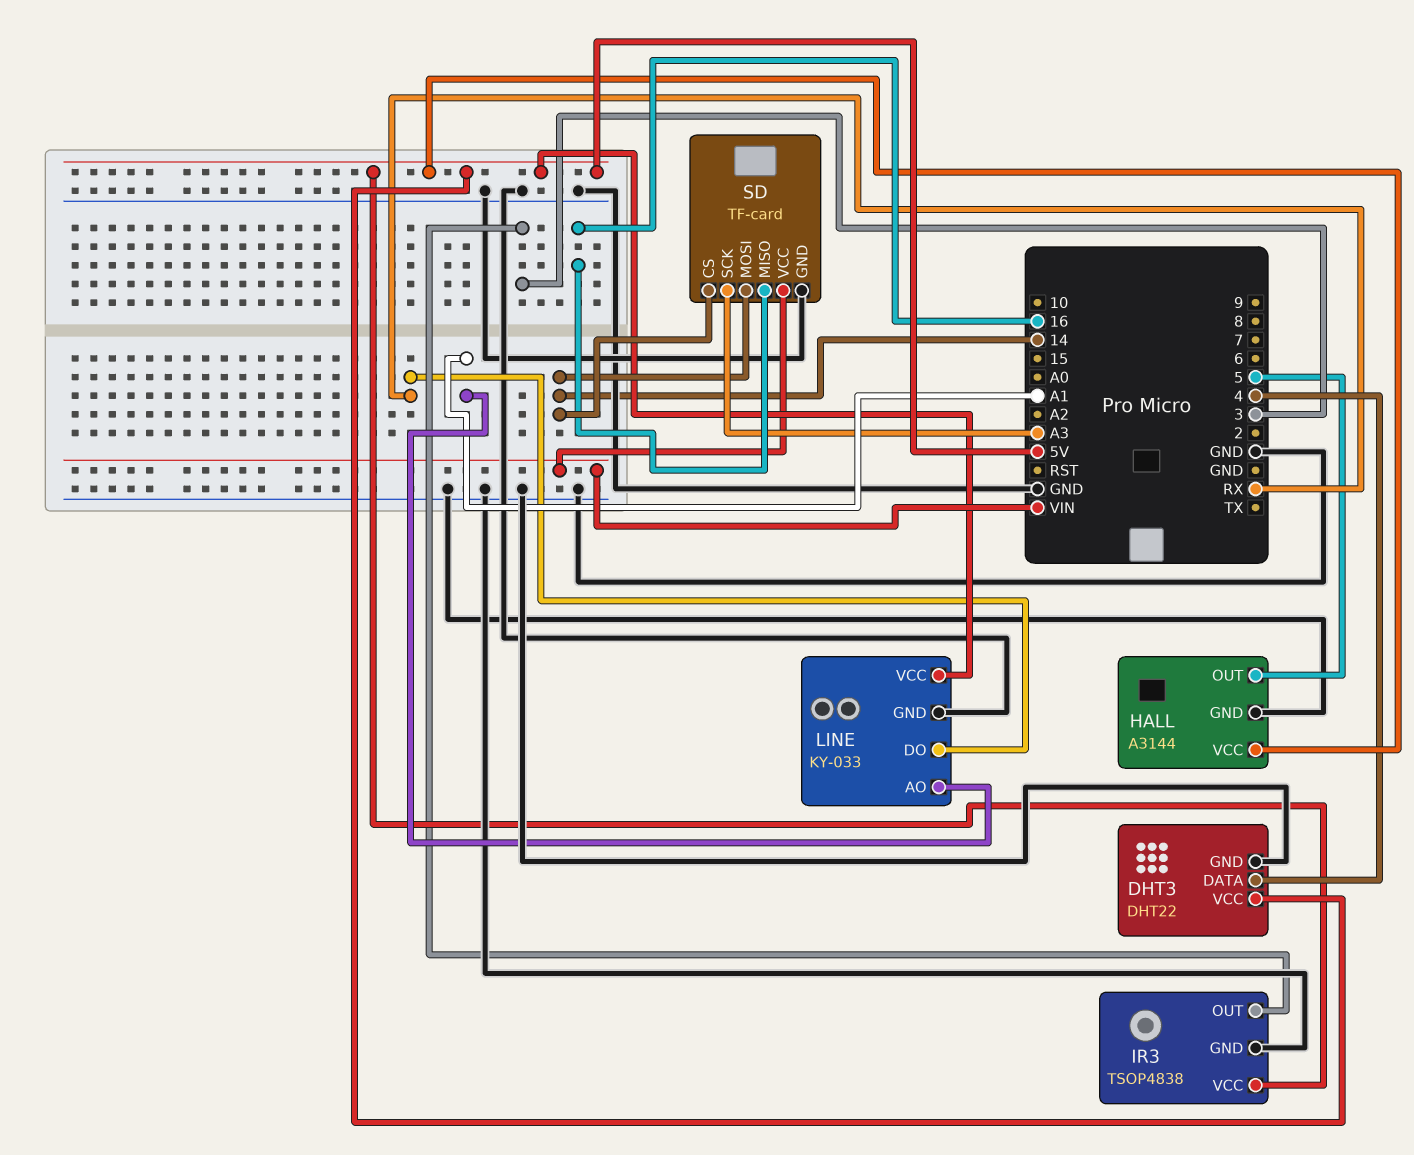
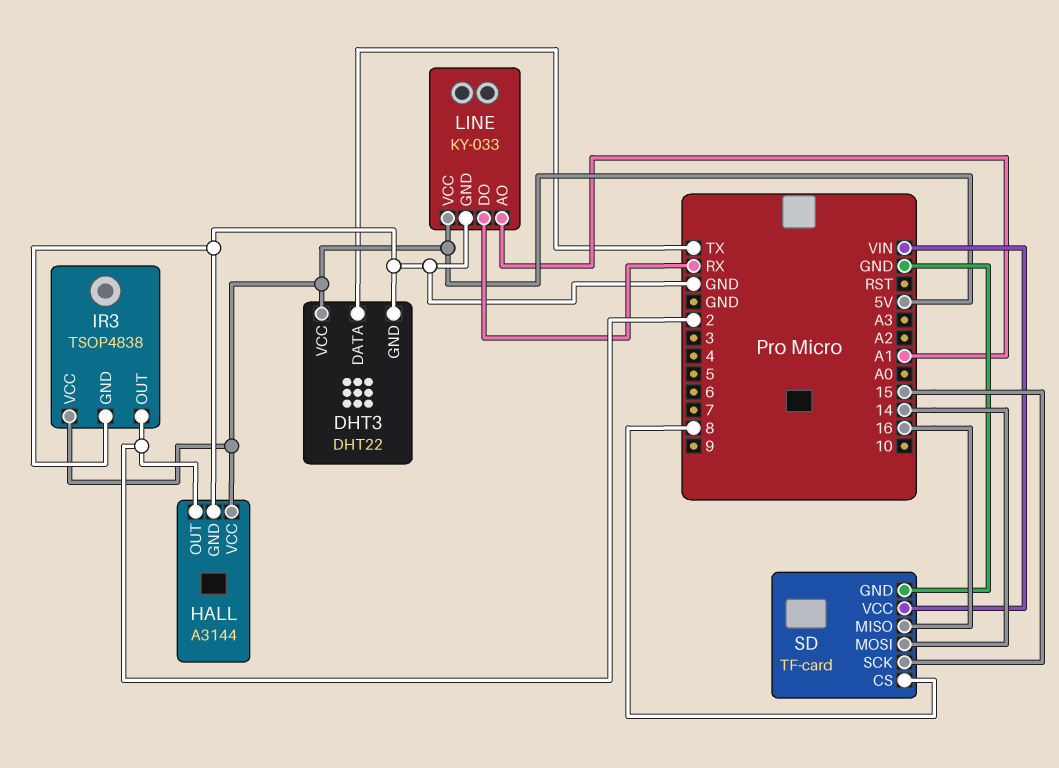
DHT3 pin DATA: 4 -> TX
HALL pin OUT: 5 -> 2
IR3 pin OUT: 3 -> 2
SD pin CS: 14 -> 8
SD pin SCK: A3 -> 15

